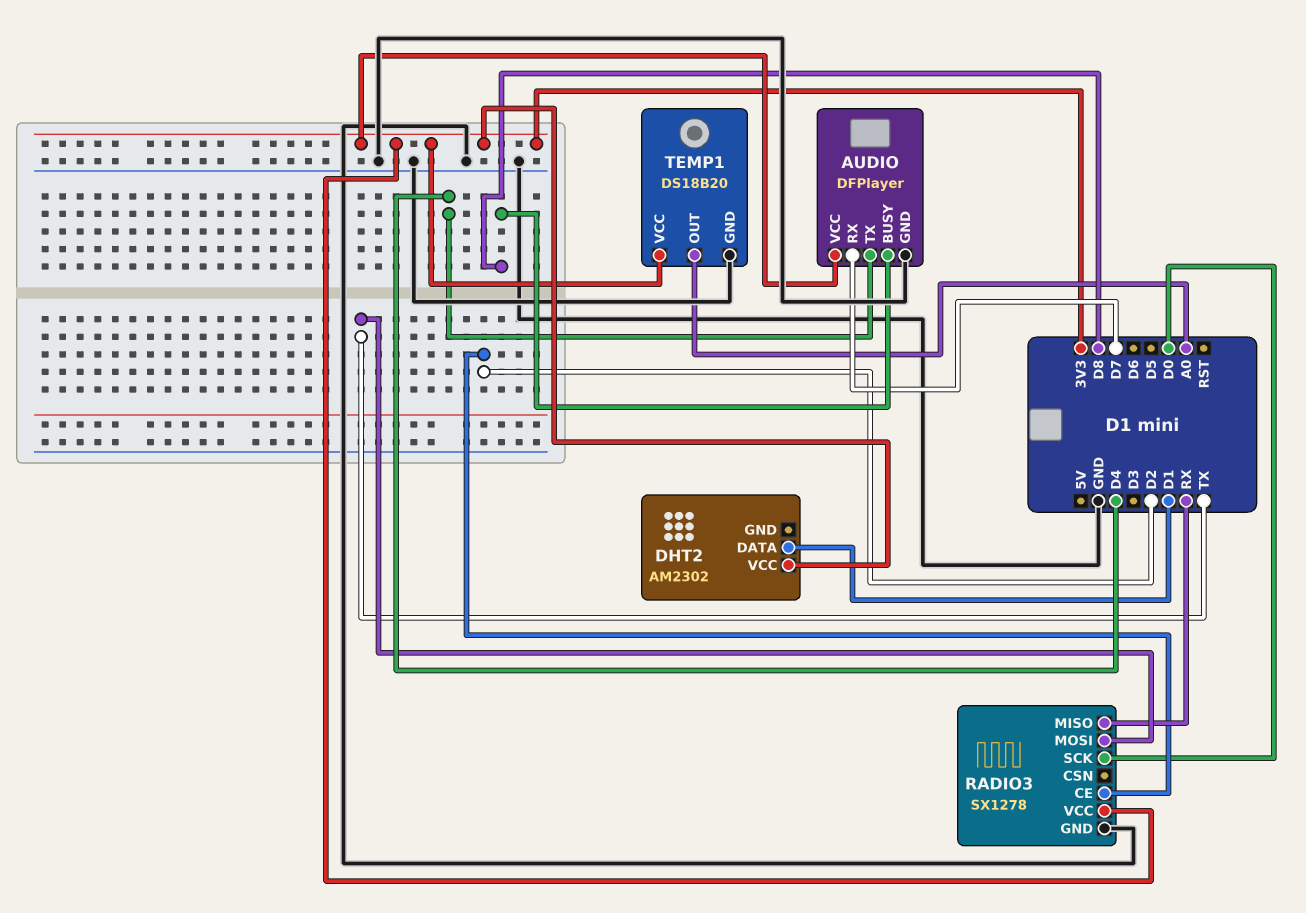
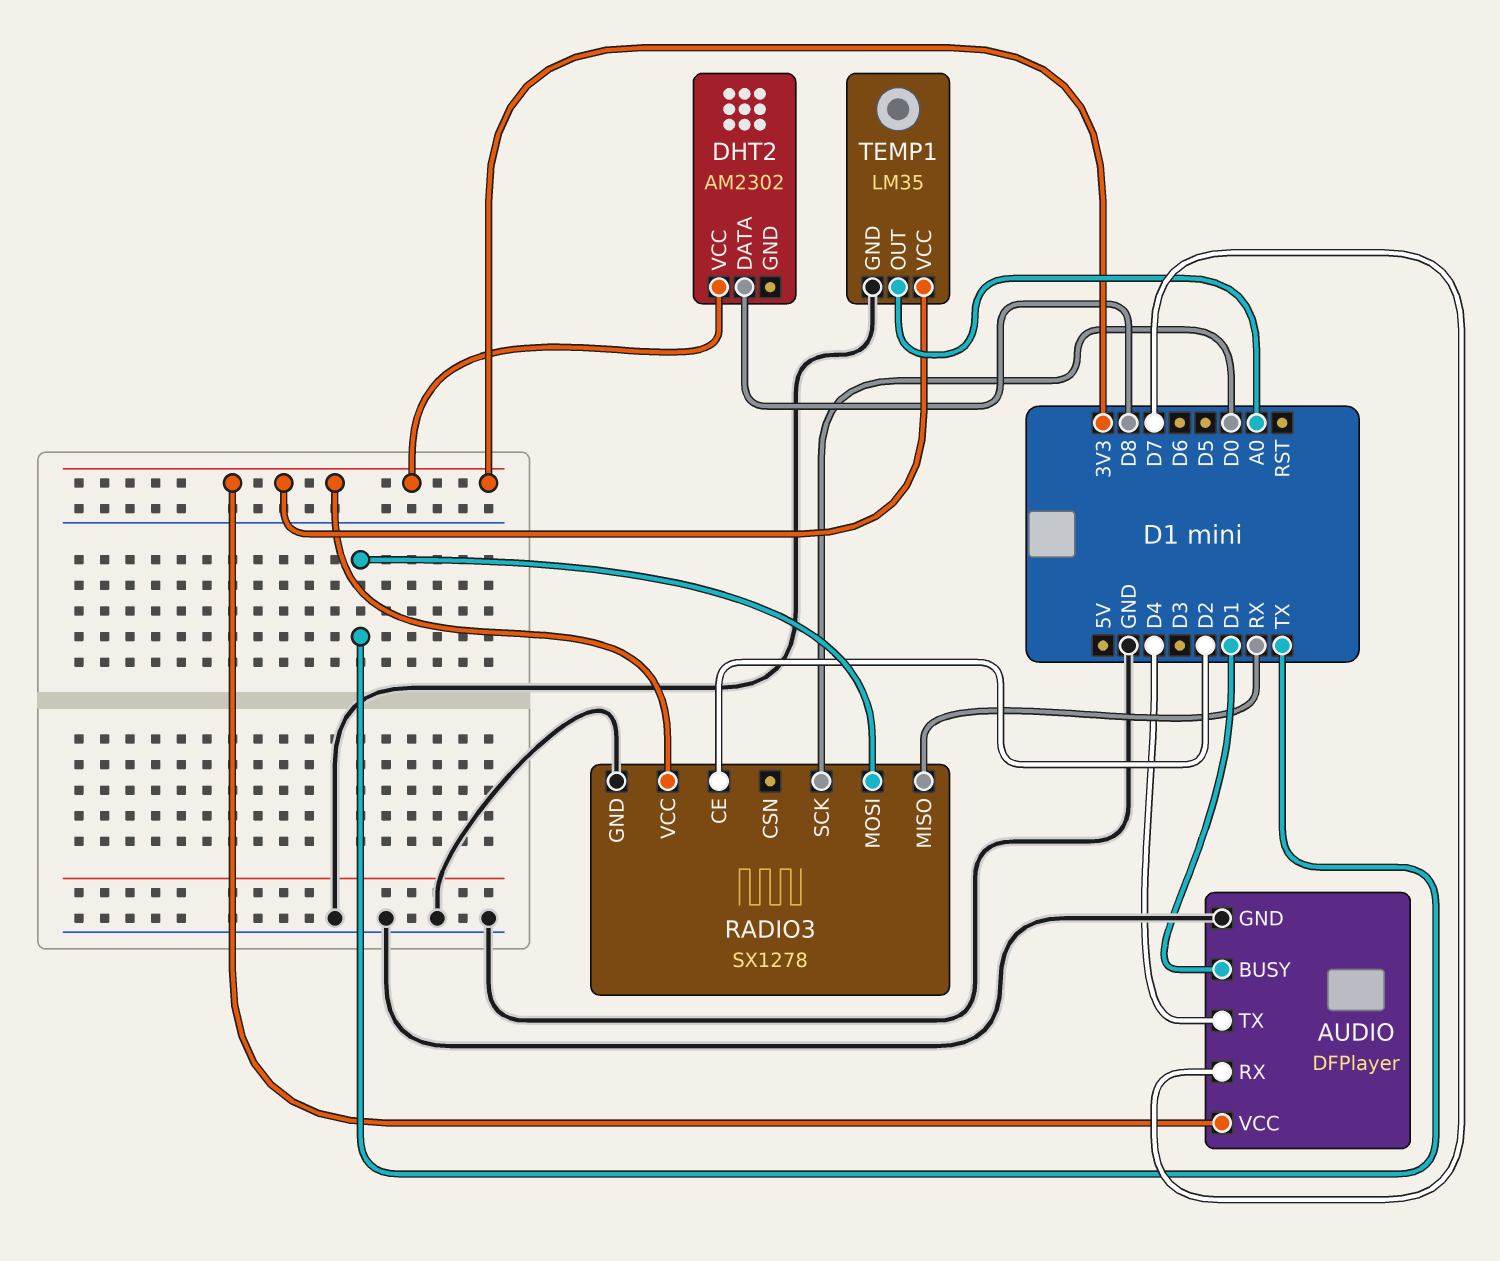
AUDIO pin BUSY: D8 -> D1
DHT2 pin DATA: D1 -> D8
TEMP1: DS18B20 -> LM35

